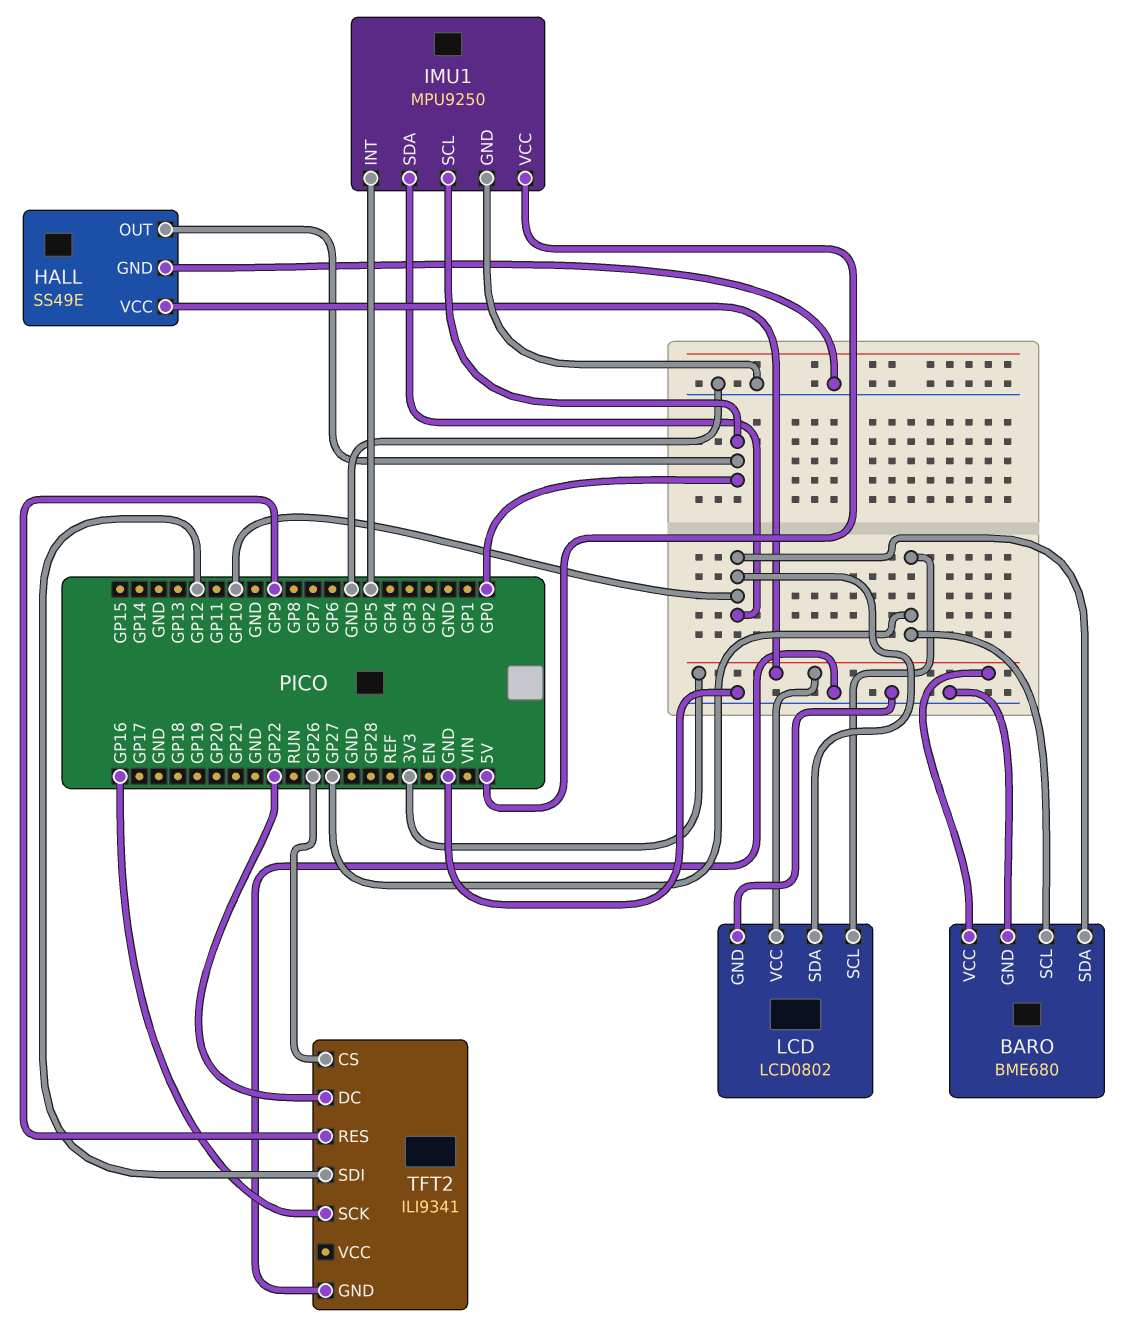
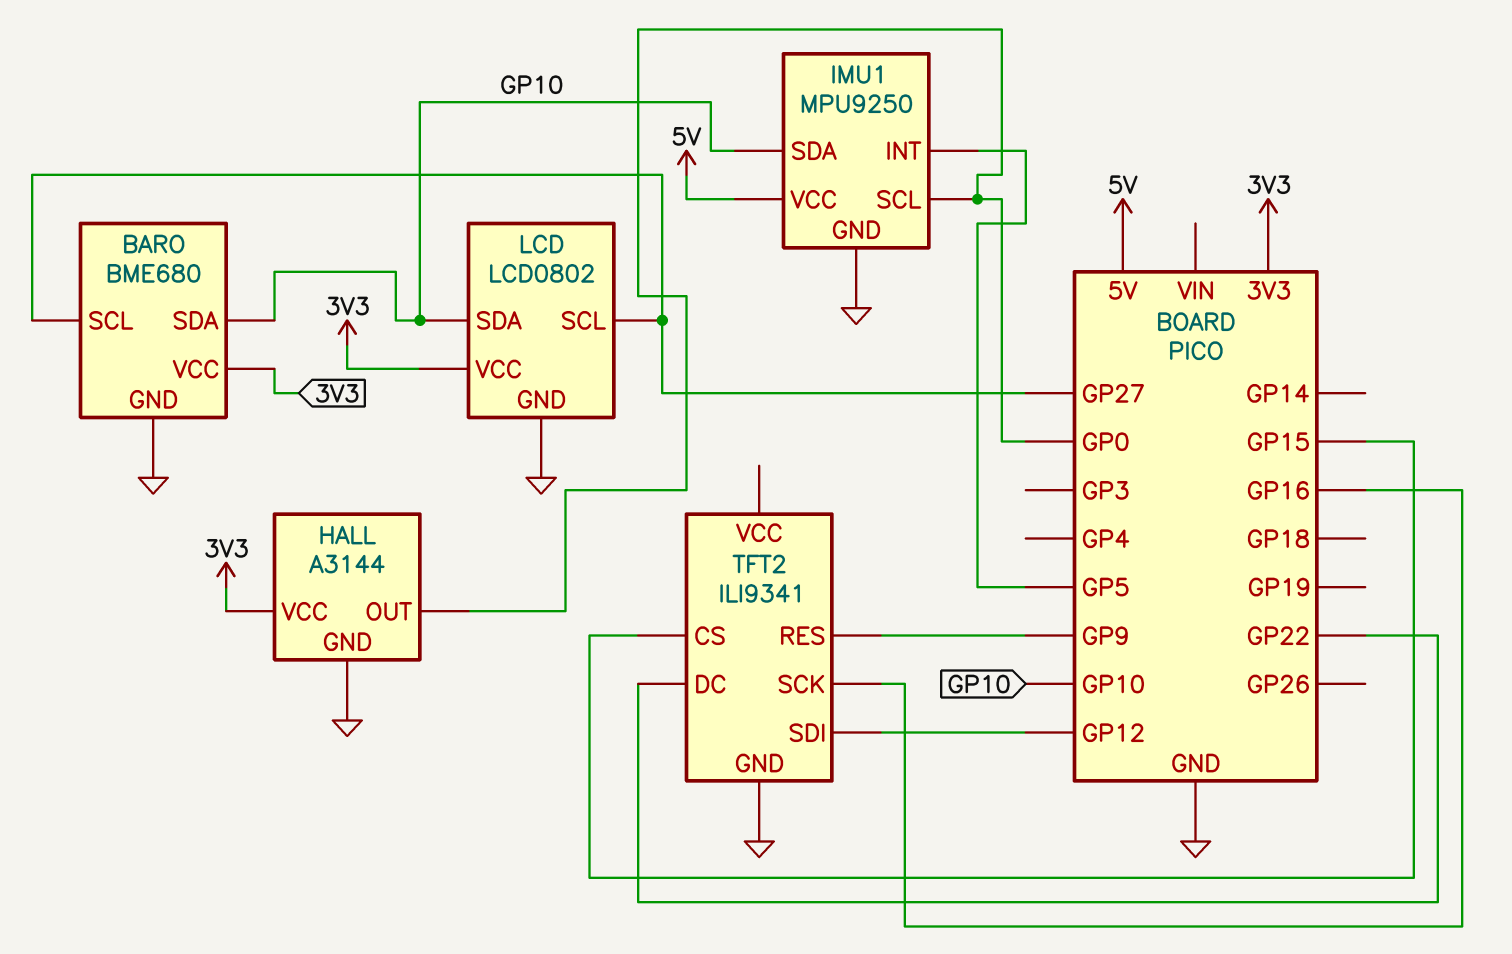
HALL: SS49E -> A3144
TFT2 pin CS: GP26 -> GP15

